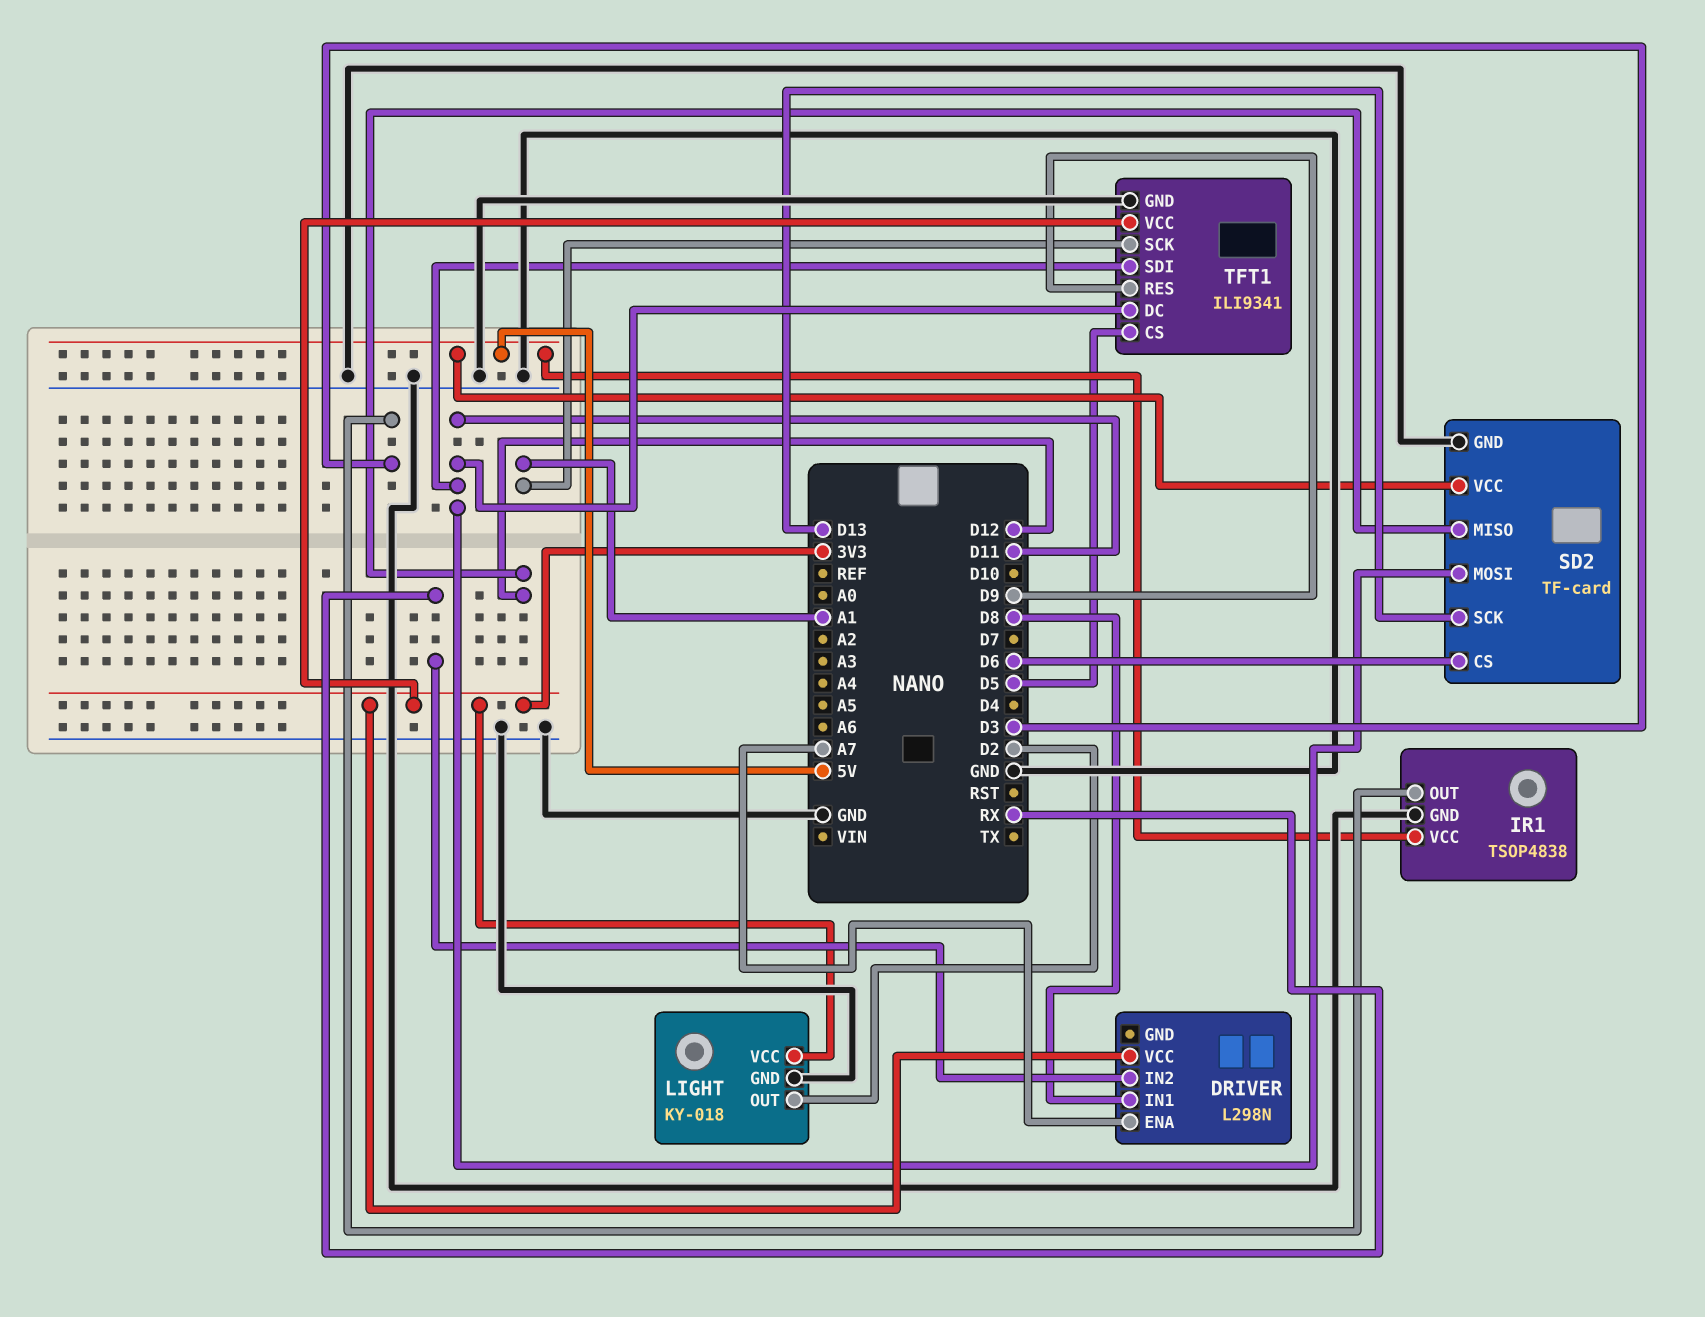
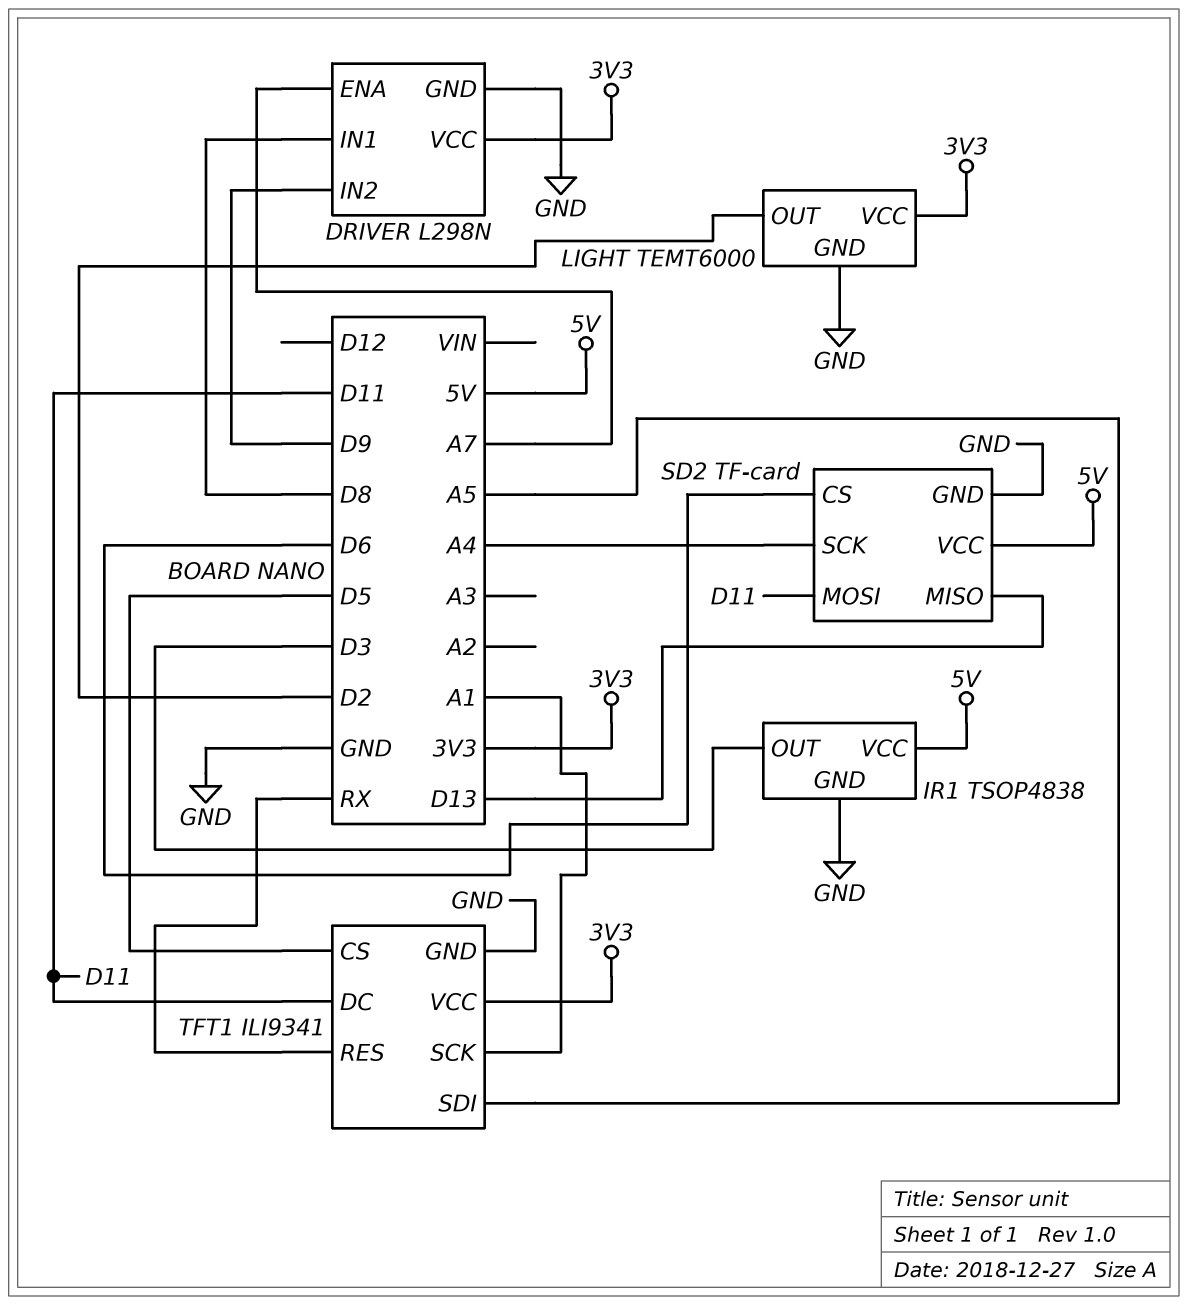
DRIVER pin GND: none -> GND
DRIVER pin IN2: RX -> D9
LIGHT: KY-018 -> TEMT6000
SD2 pin MISO: D12 -> D13
SD2 pin SCK: D13 -> A4
TFT1 pin RES: D9 -> RX
TFT1 pin SDI: D11 -> A5

